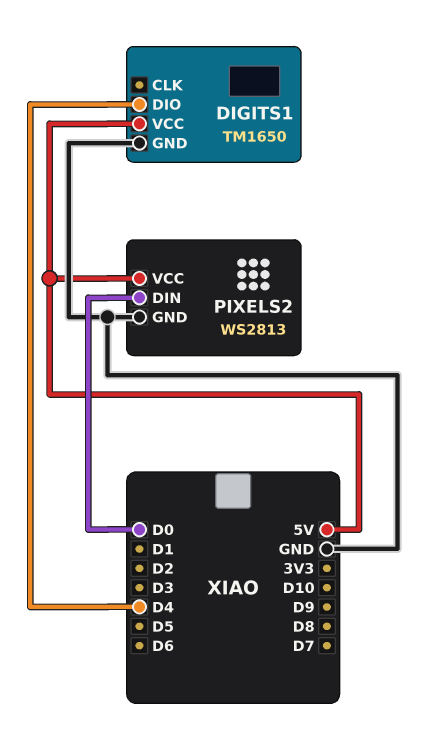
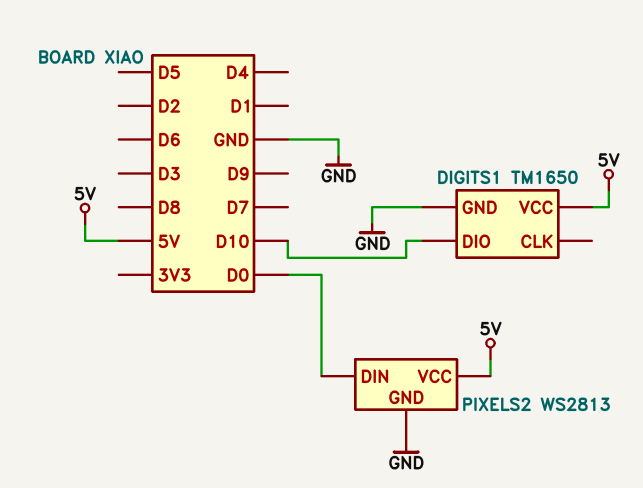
DIGITS1 pin DIO: D4 -> D10

